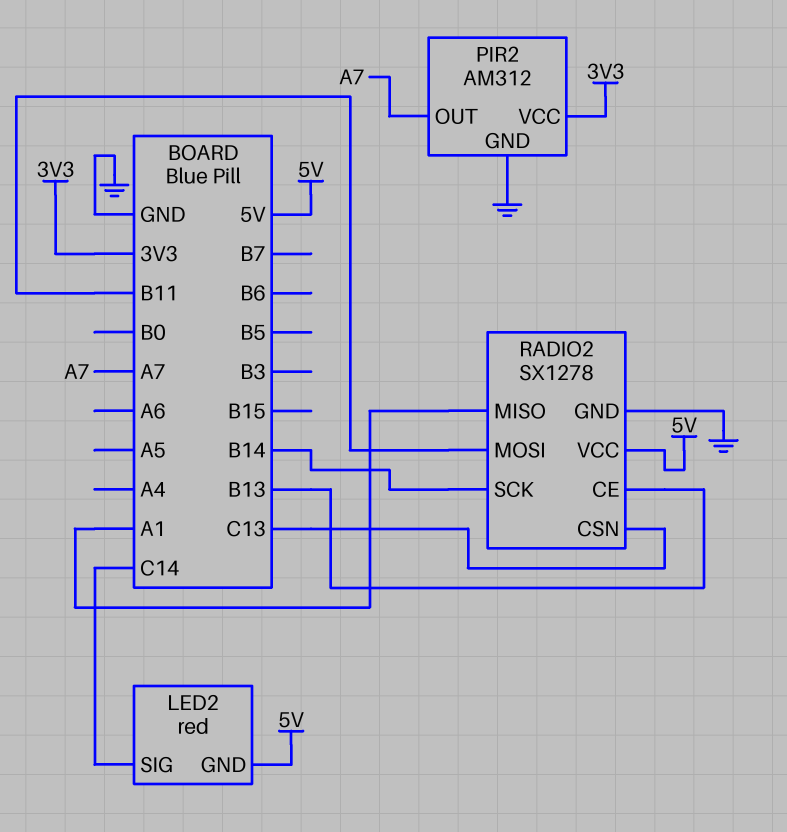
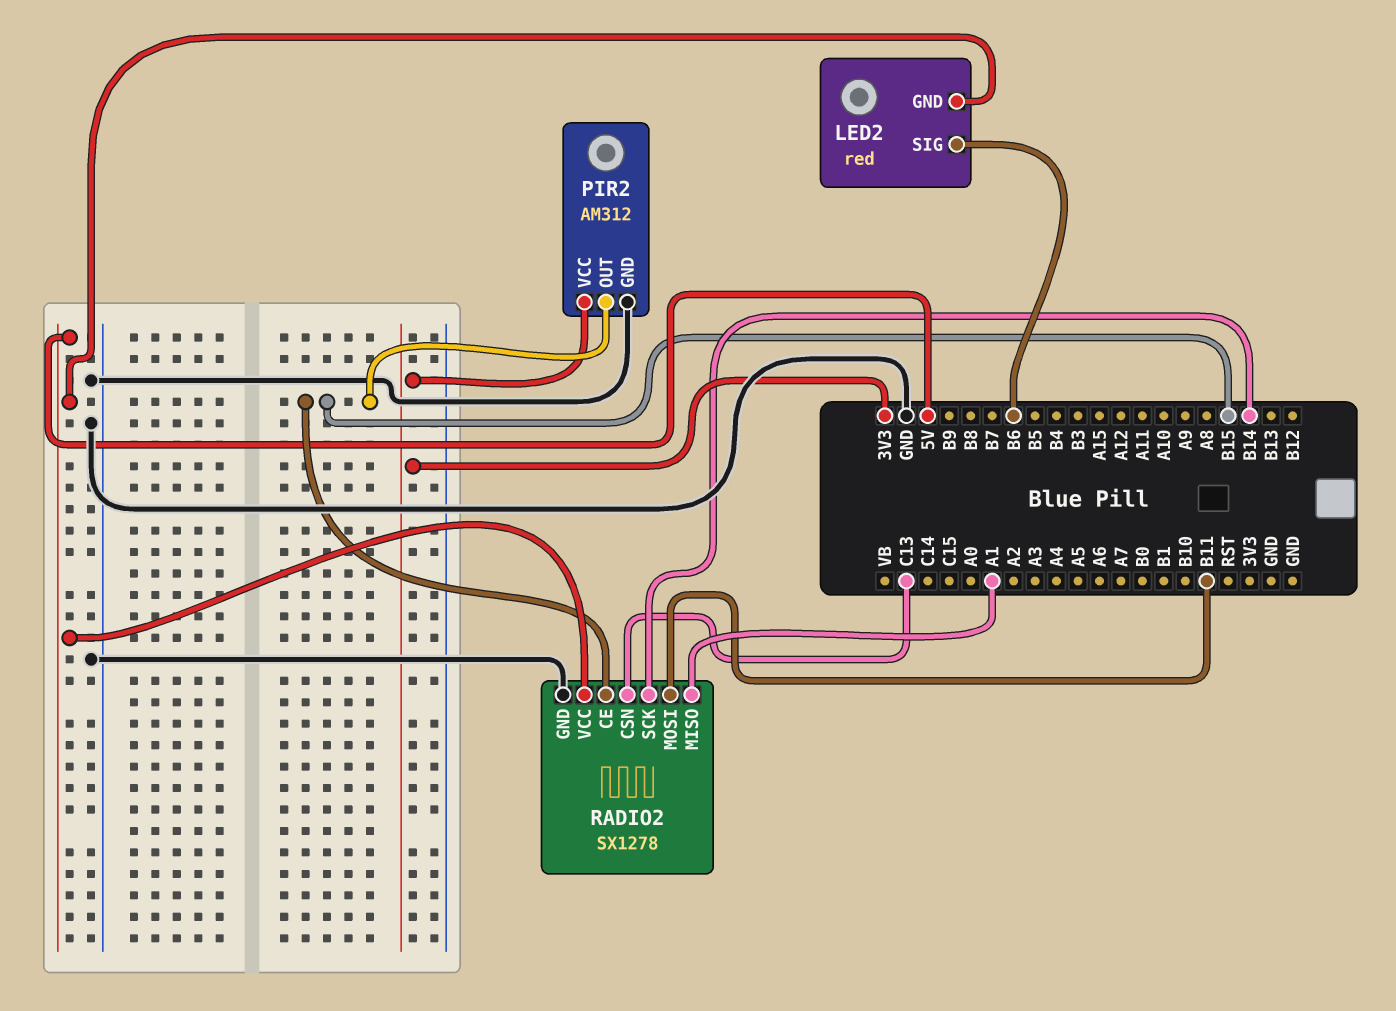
LED2 pin SIG: C14 -> B6
PIR2 pin OUT: A7 -> B15
RADIO2 pin CE: B13 -> B15

